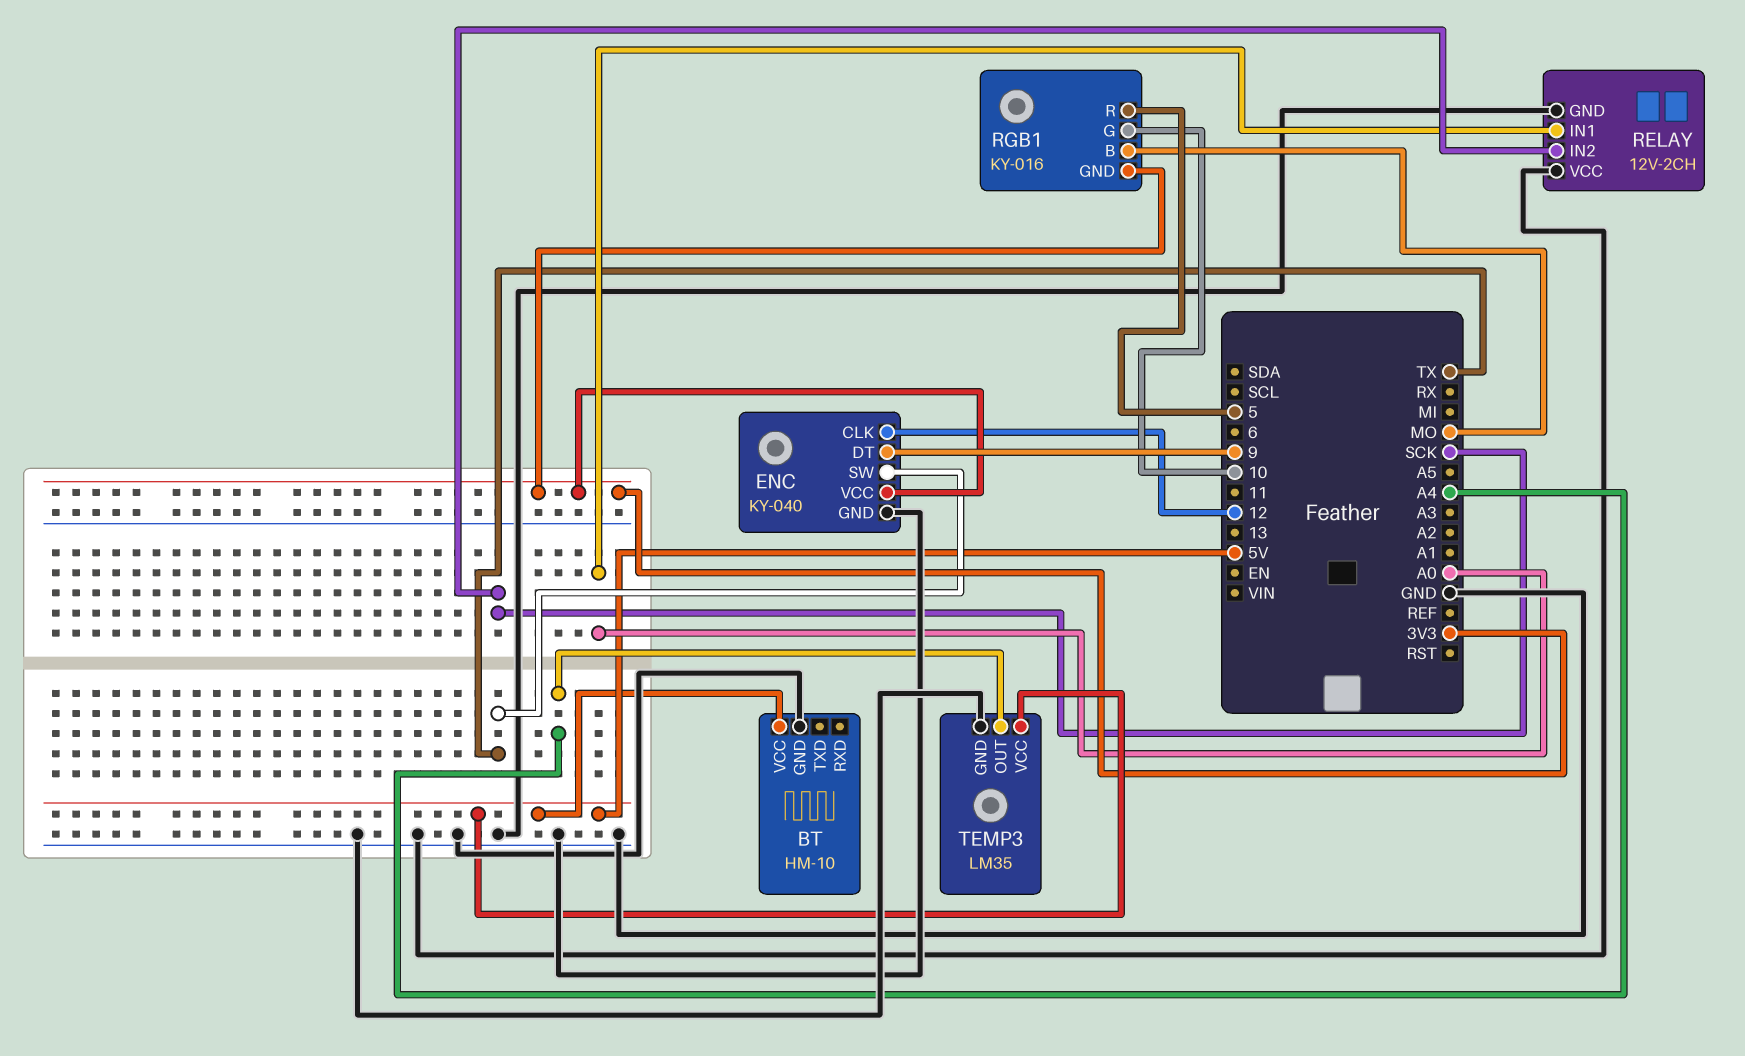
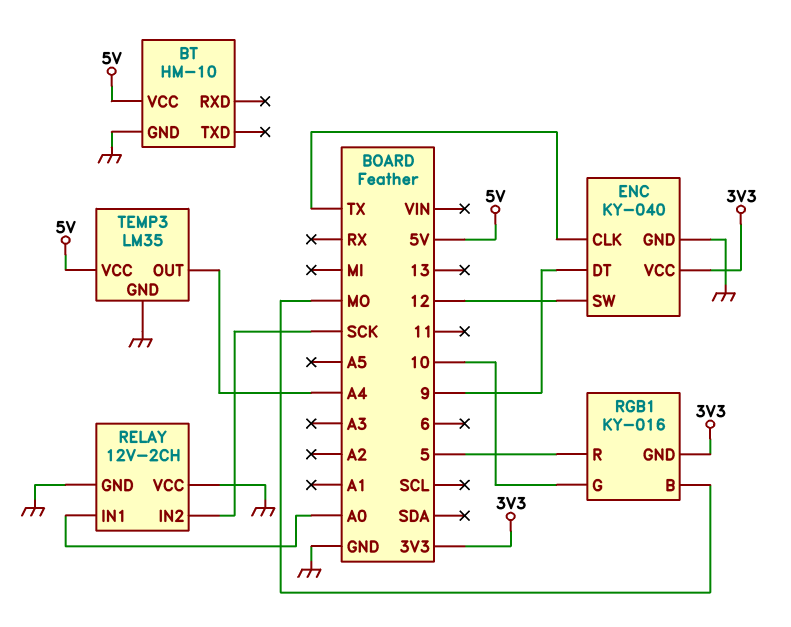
ENC pin CLK: 12 -> TX
ENC pin SW: TX -> 12

